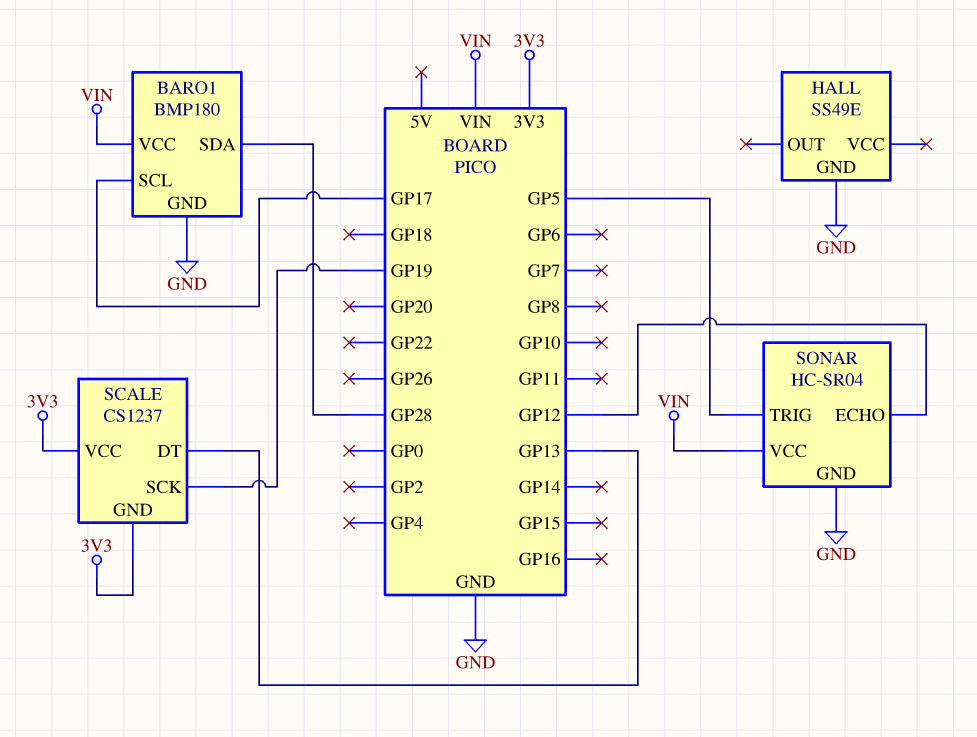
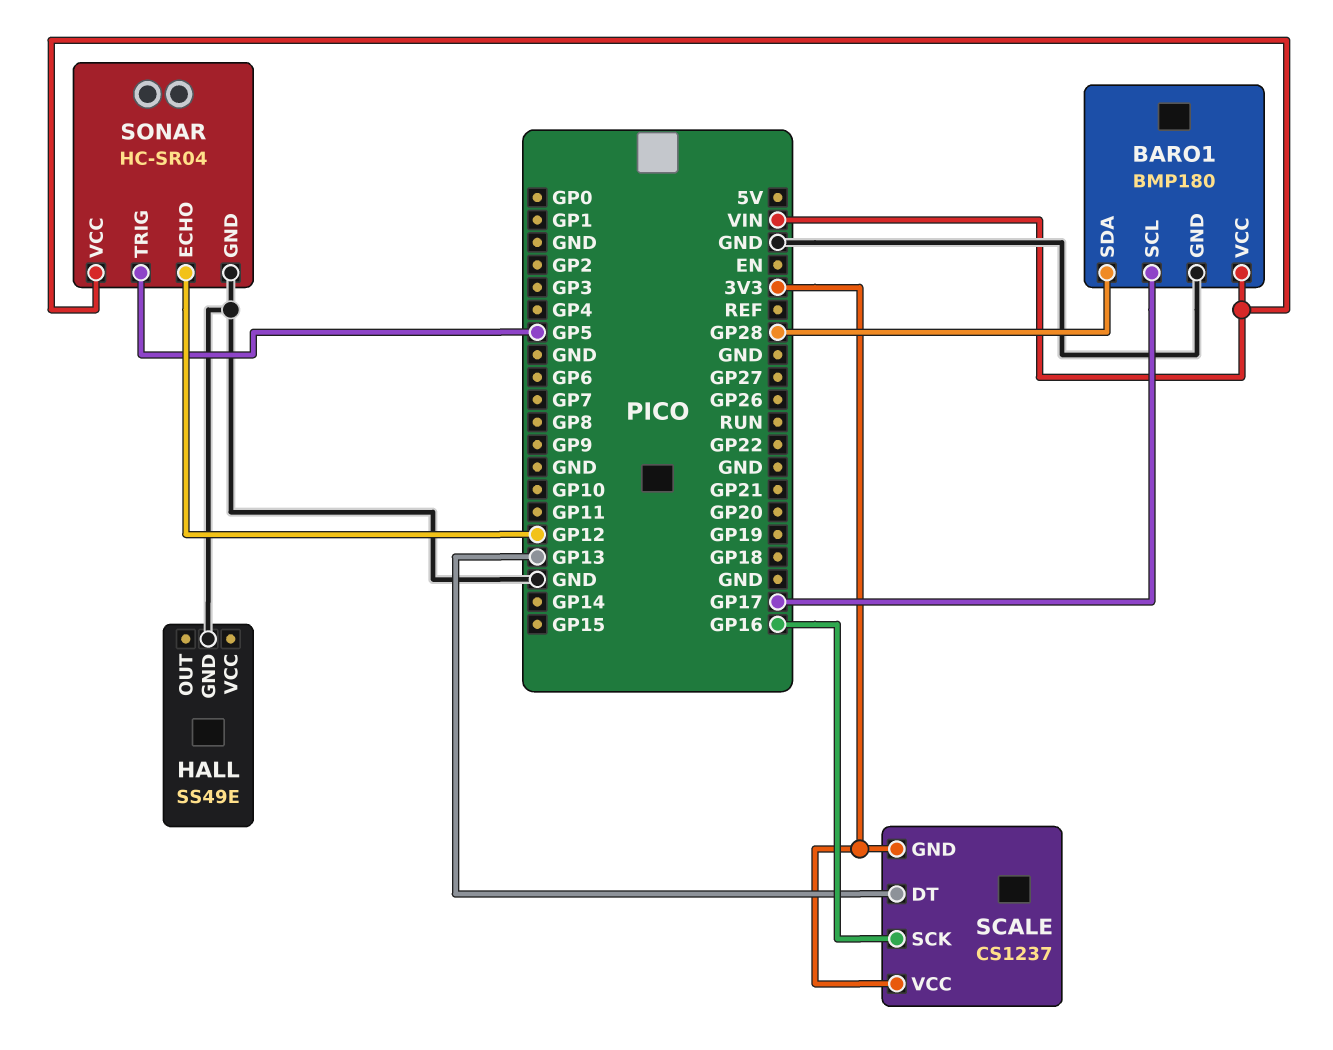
SCALE pin SCK: GP19 -> GP16

